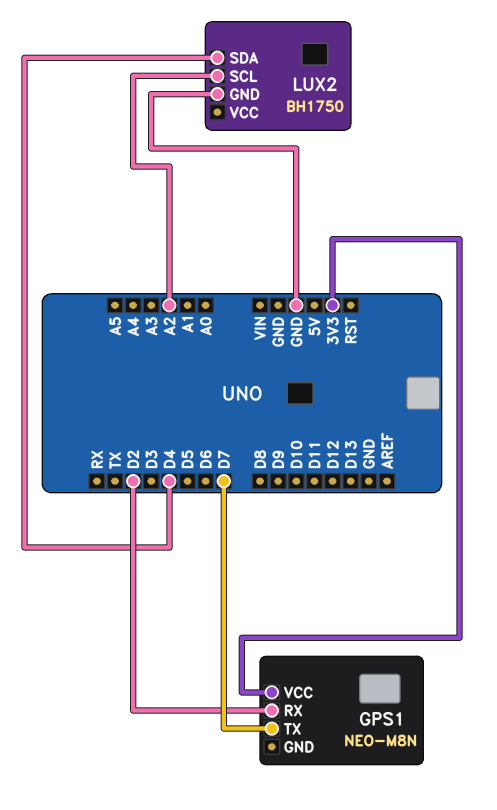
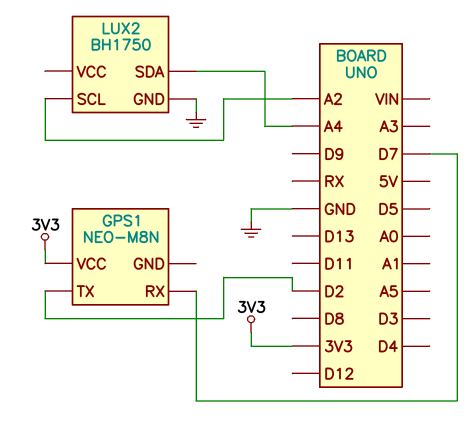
GPS1 pin RX: D2 -> D7
GPS1 pin TX: D7 -> D2
LUX2 pin SDA: D4 -> A4

